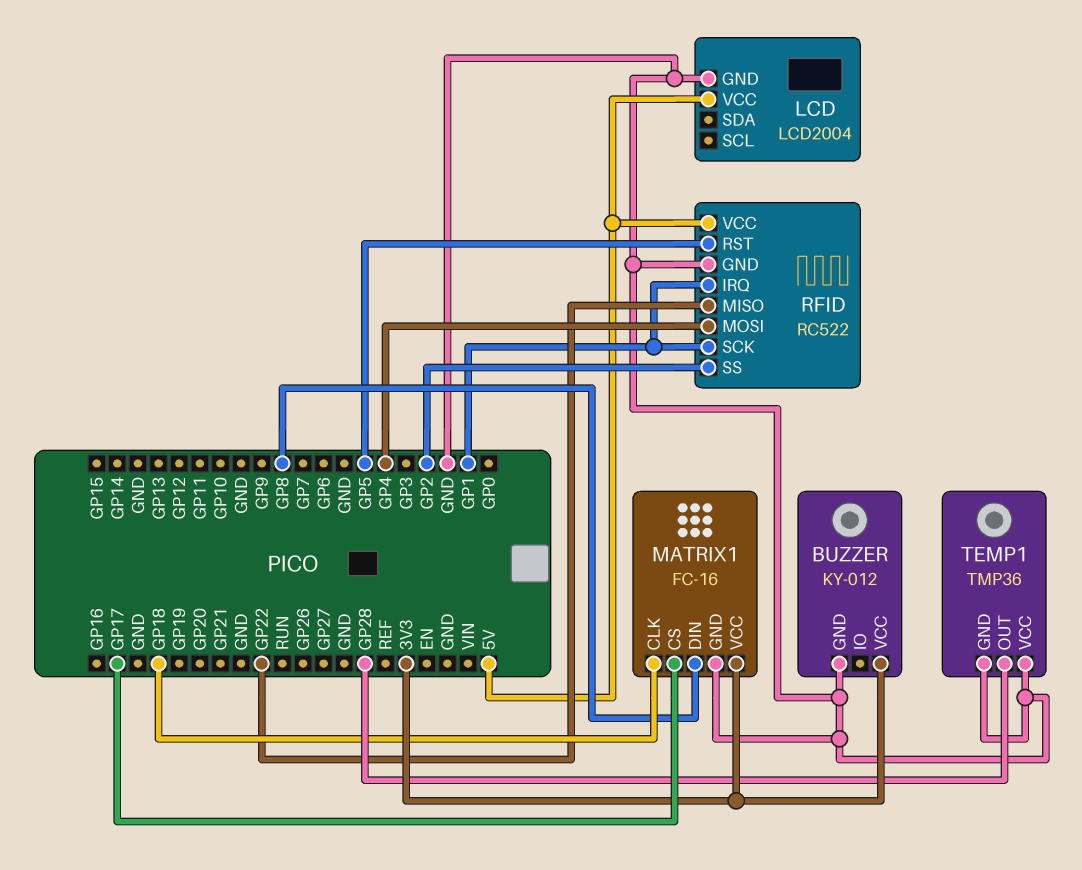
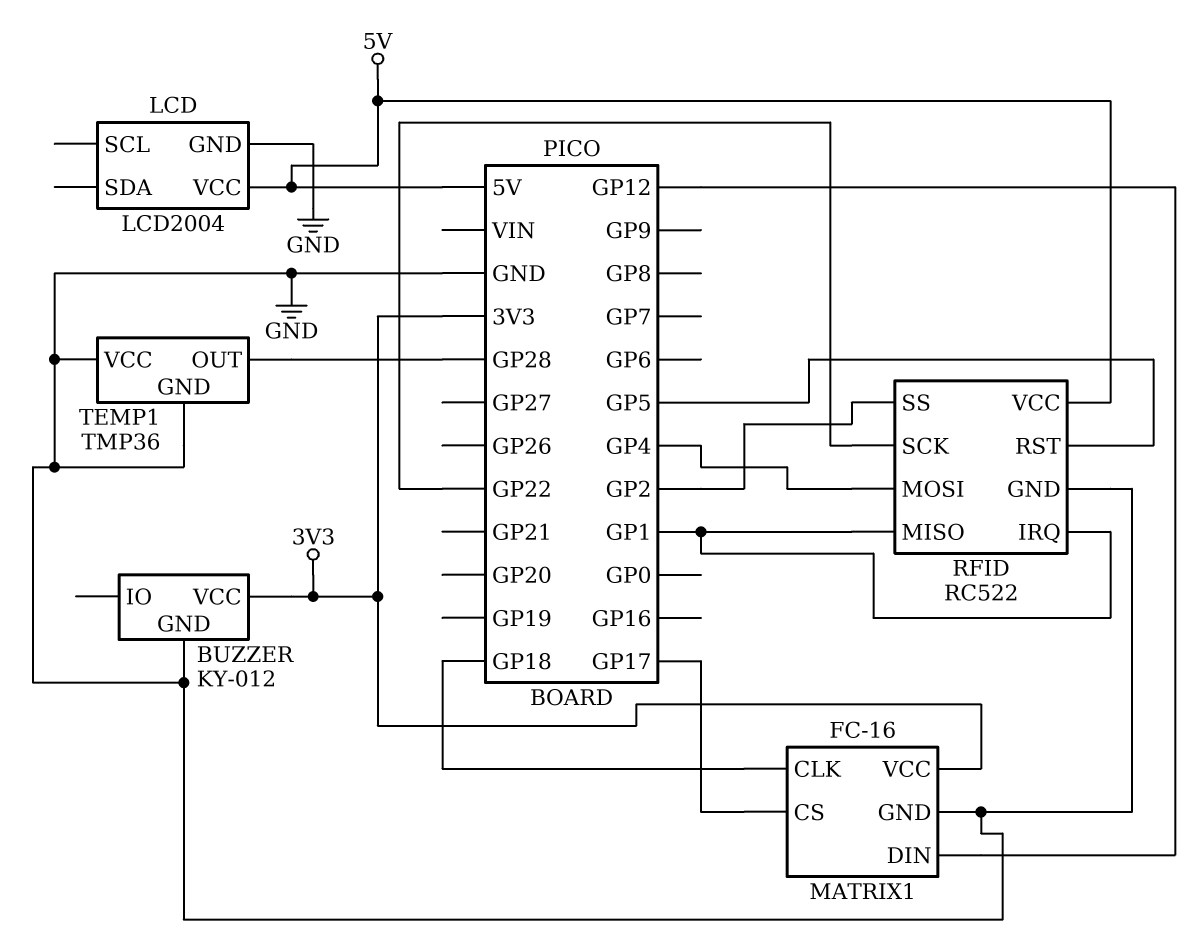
MATRIX1 pin DIN: GP8 -> GP12
RFID pin MISO: GP22 -> GP1
RFID pin SCK: GP1 -> GP22

